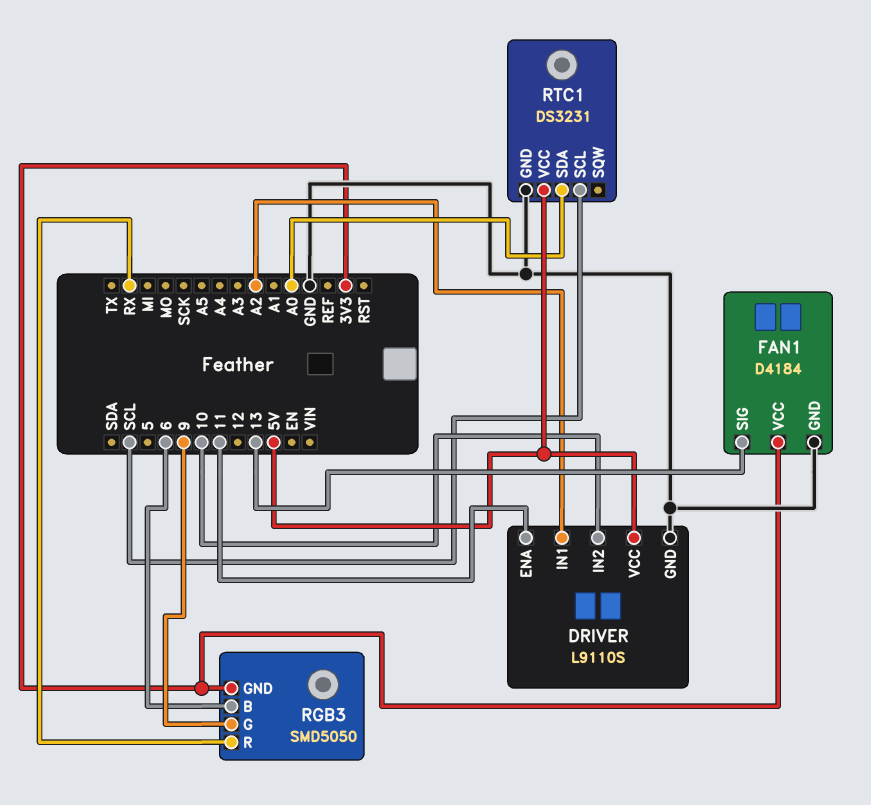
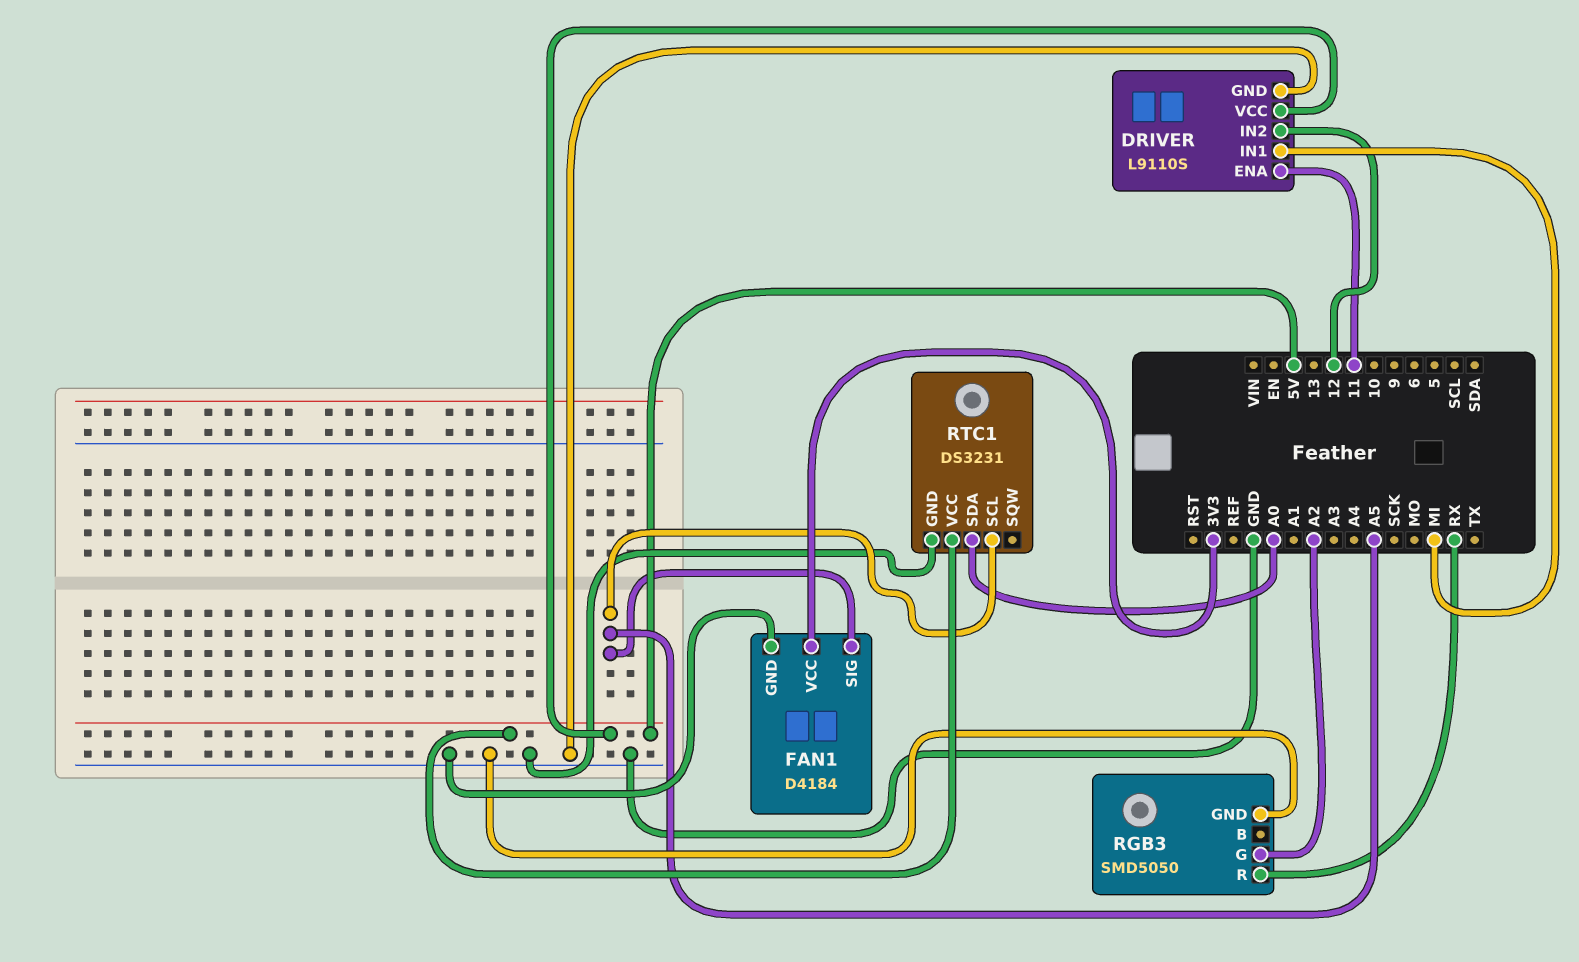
DRIVER pin IN1: A2 -> MI
DRIVER pin IN2: 10 -> 12
FAN1 pin SIG: 13 -> A5
RGB3 pin B: 6 -> none
RGB3 pin G: 9 -> A2
RGB3 pin GND: 3V3 -> GND
RTC1 pin SCL: SCL -> A5

